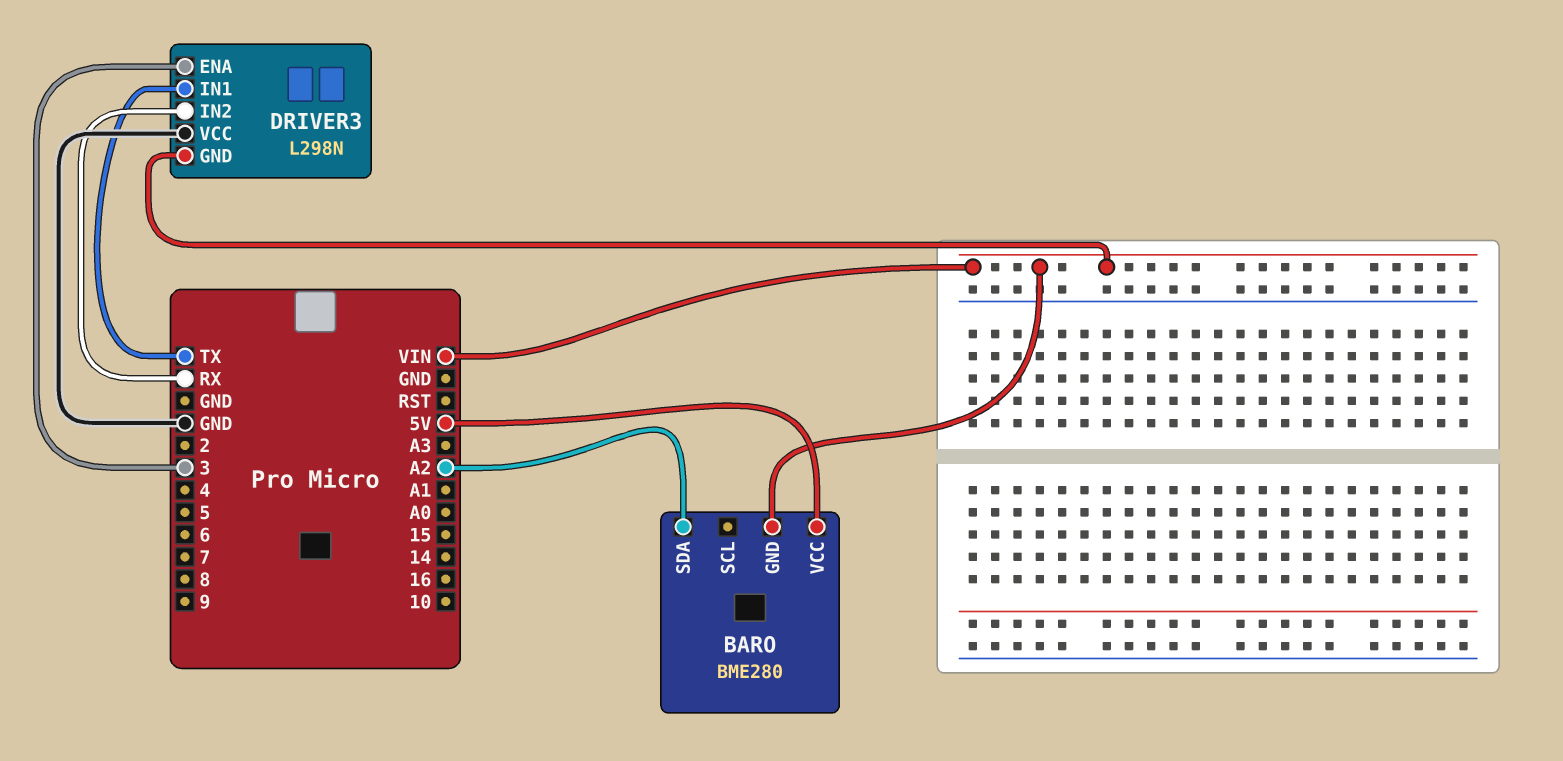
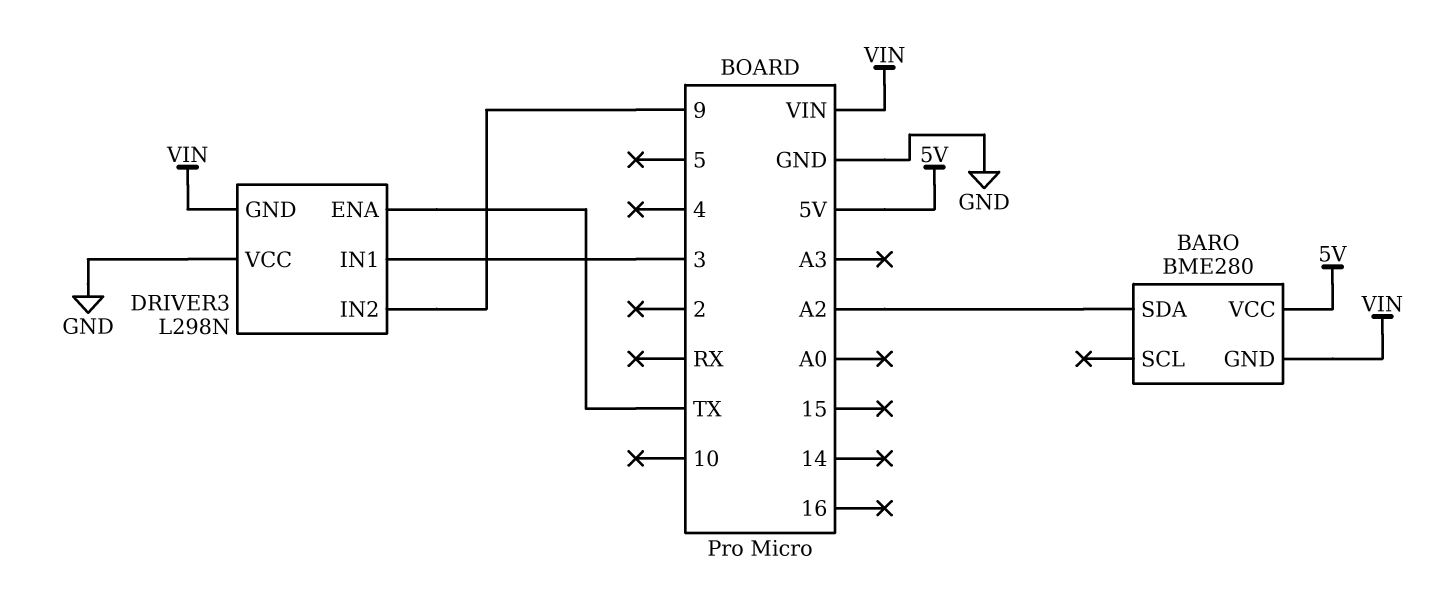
DRIVER3 pin ENA: 3 -> TX
DRIVER3 pin IN1: TX -> 3
DRIVER3 pin IN2: RX -> 9

